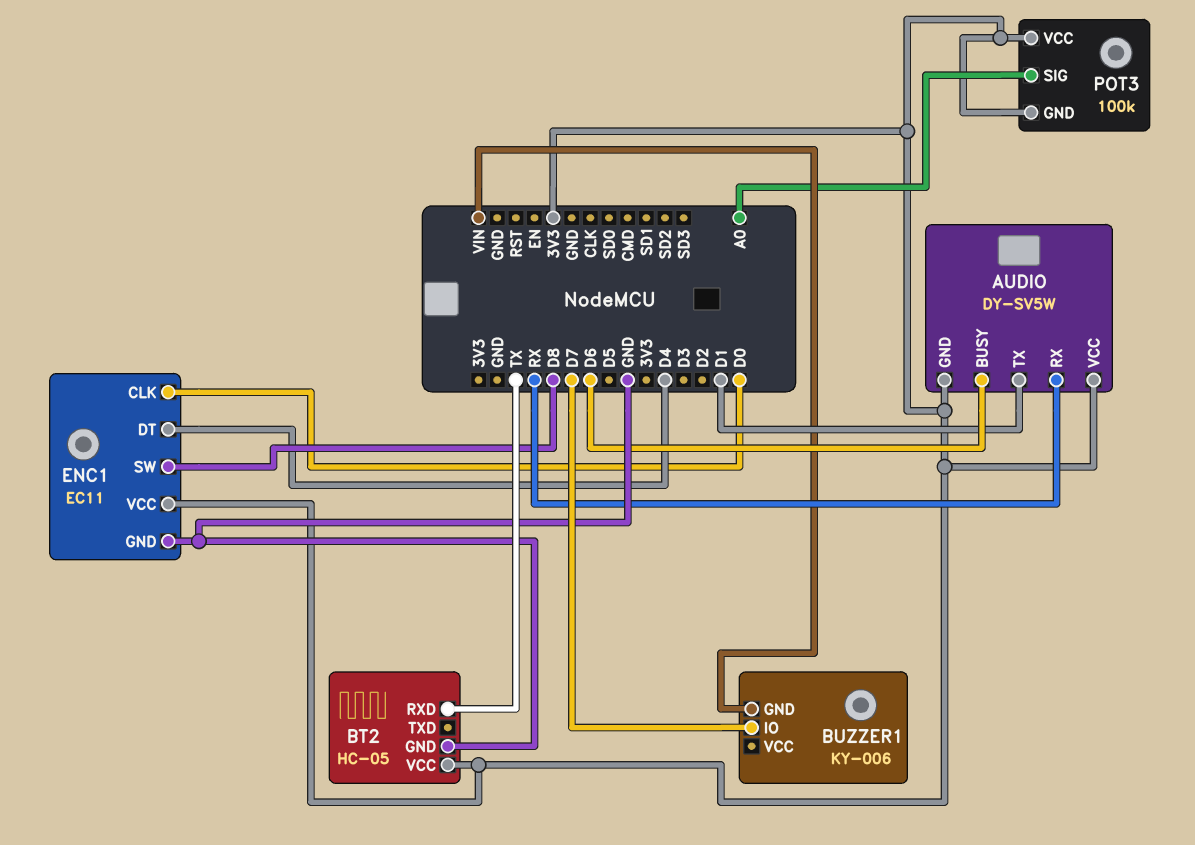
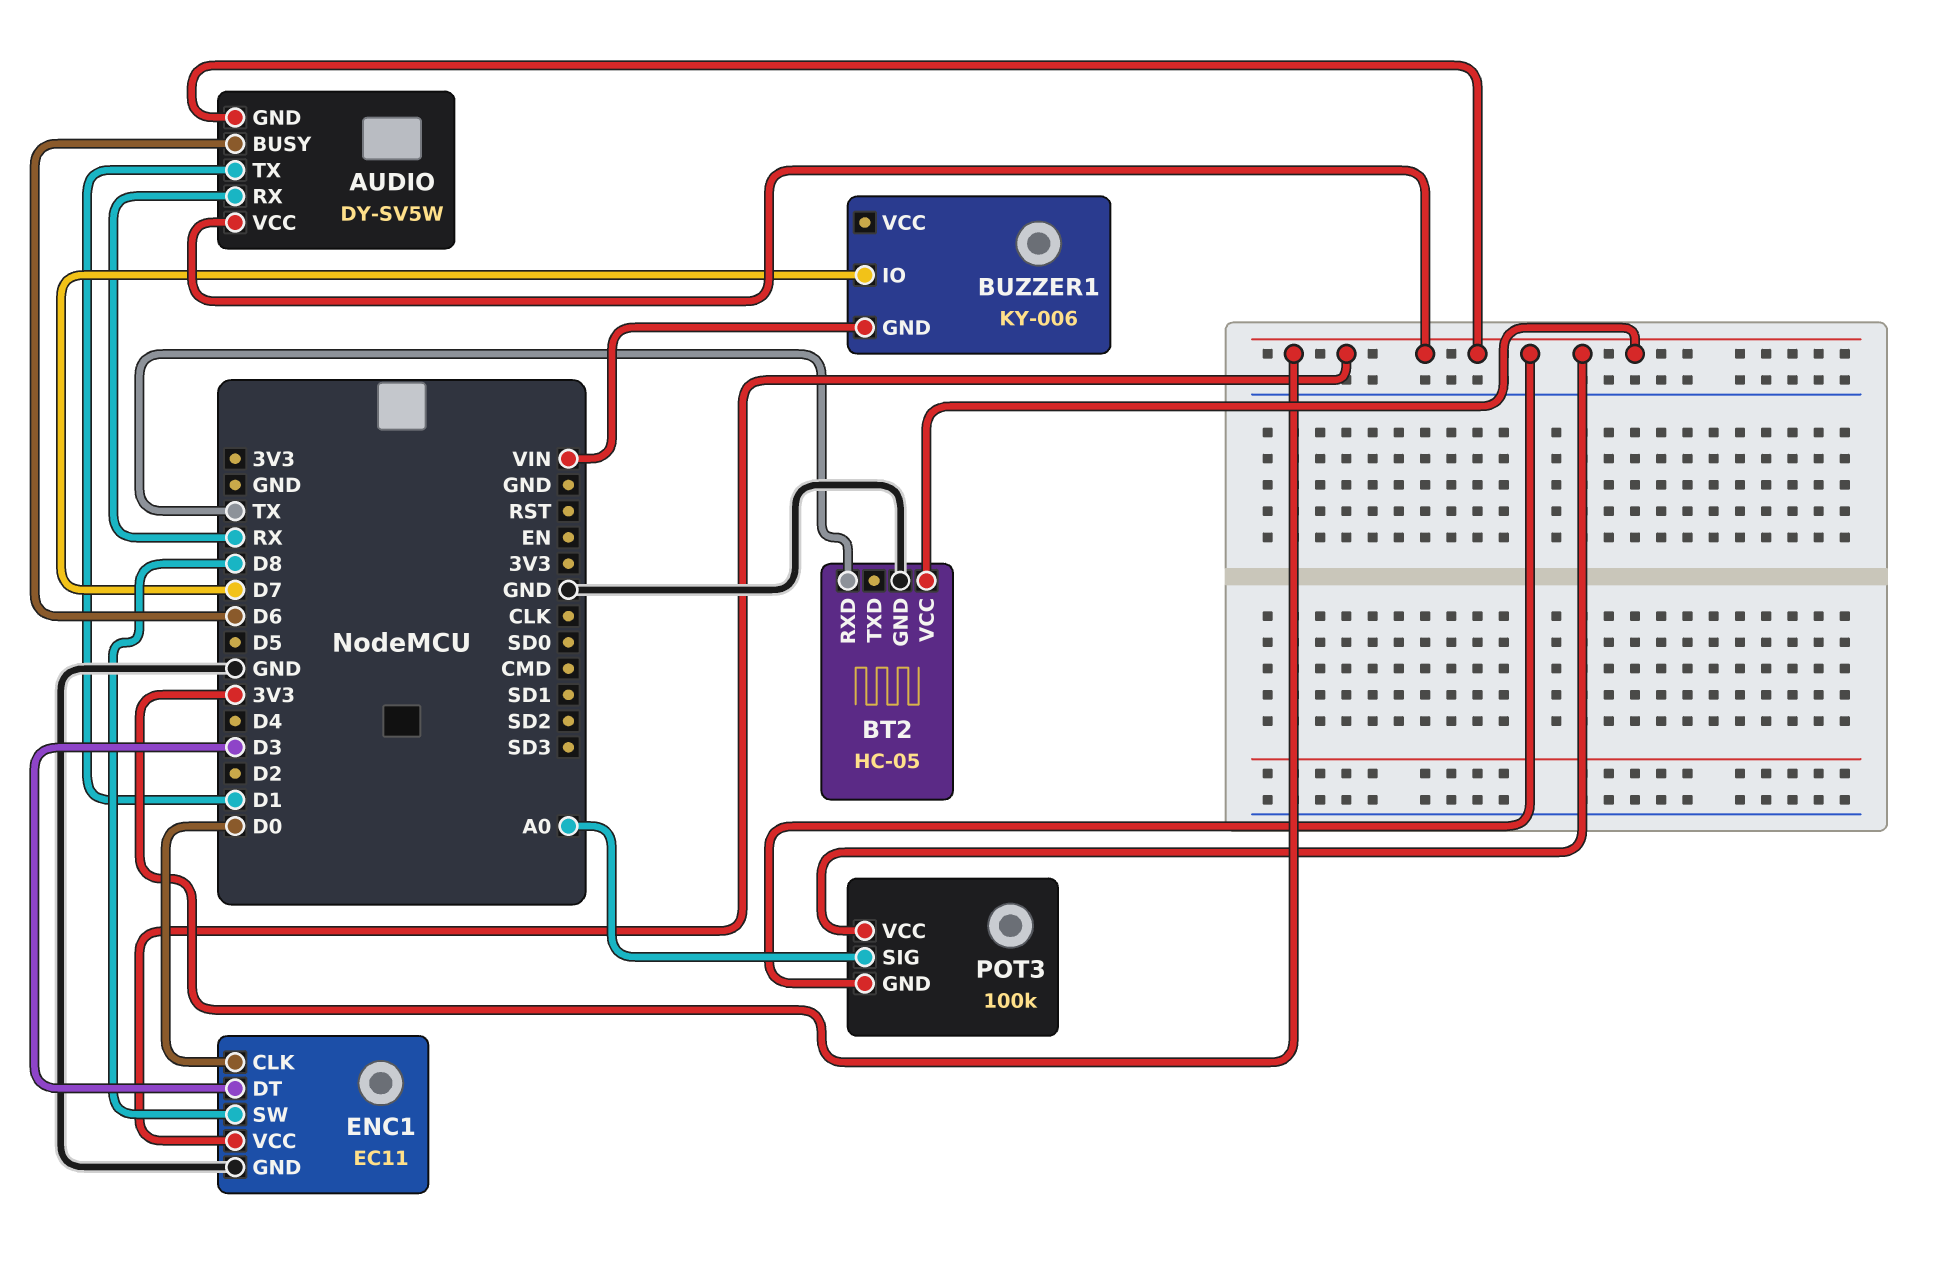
ENC1 pin DT: D4 -> D3

